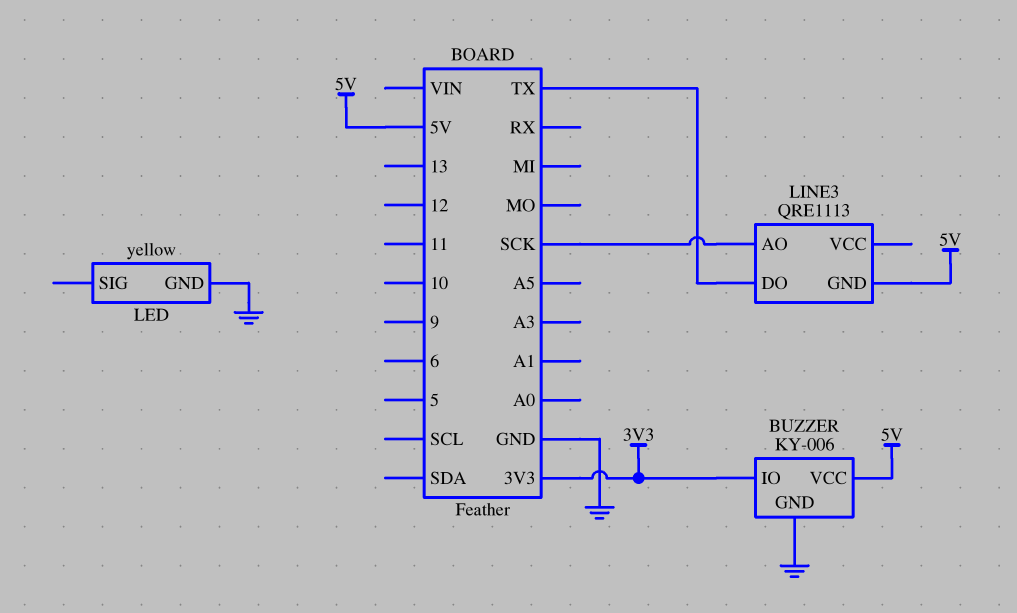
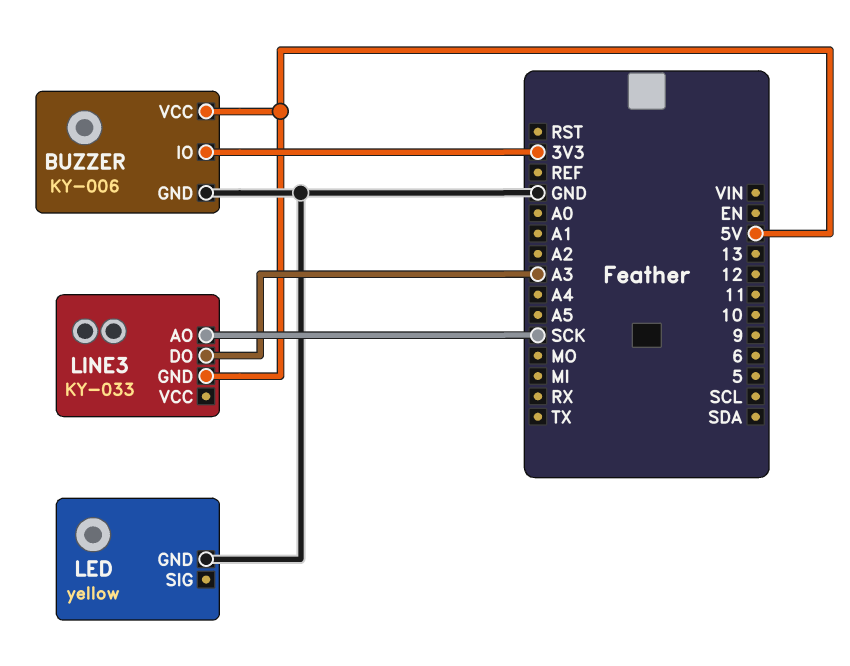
LINE3: QRE1113 -> KY-033
LINE3 pin DO: TX -> A3

